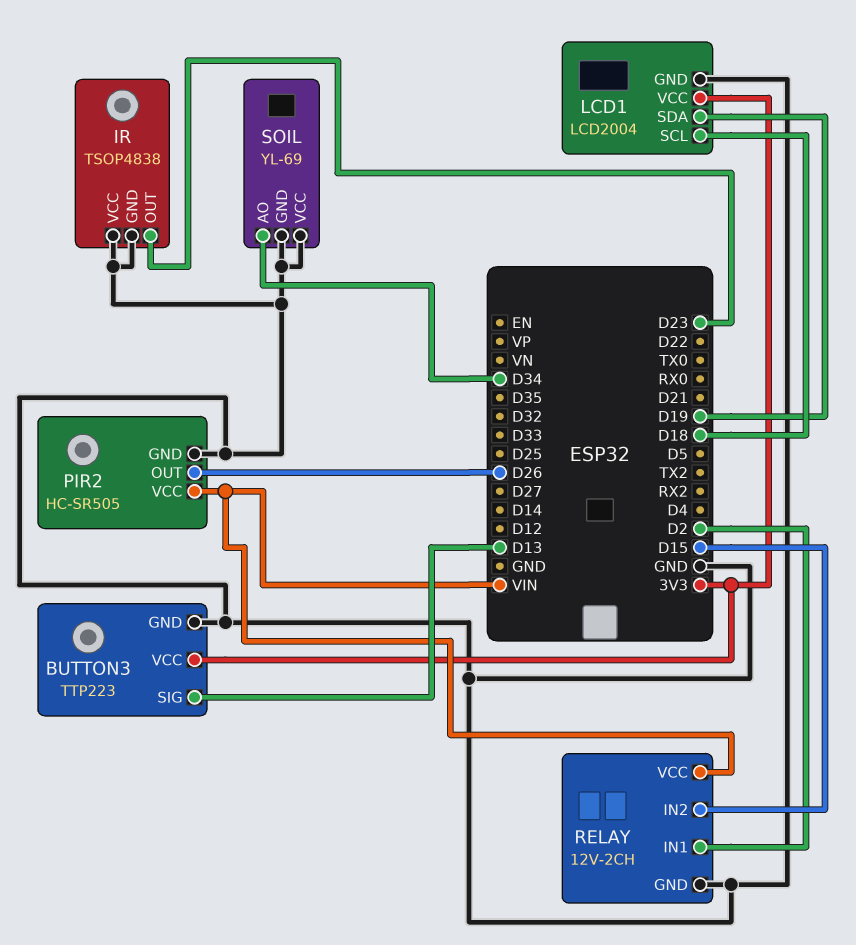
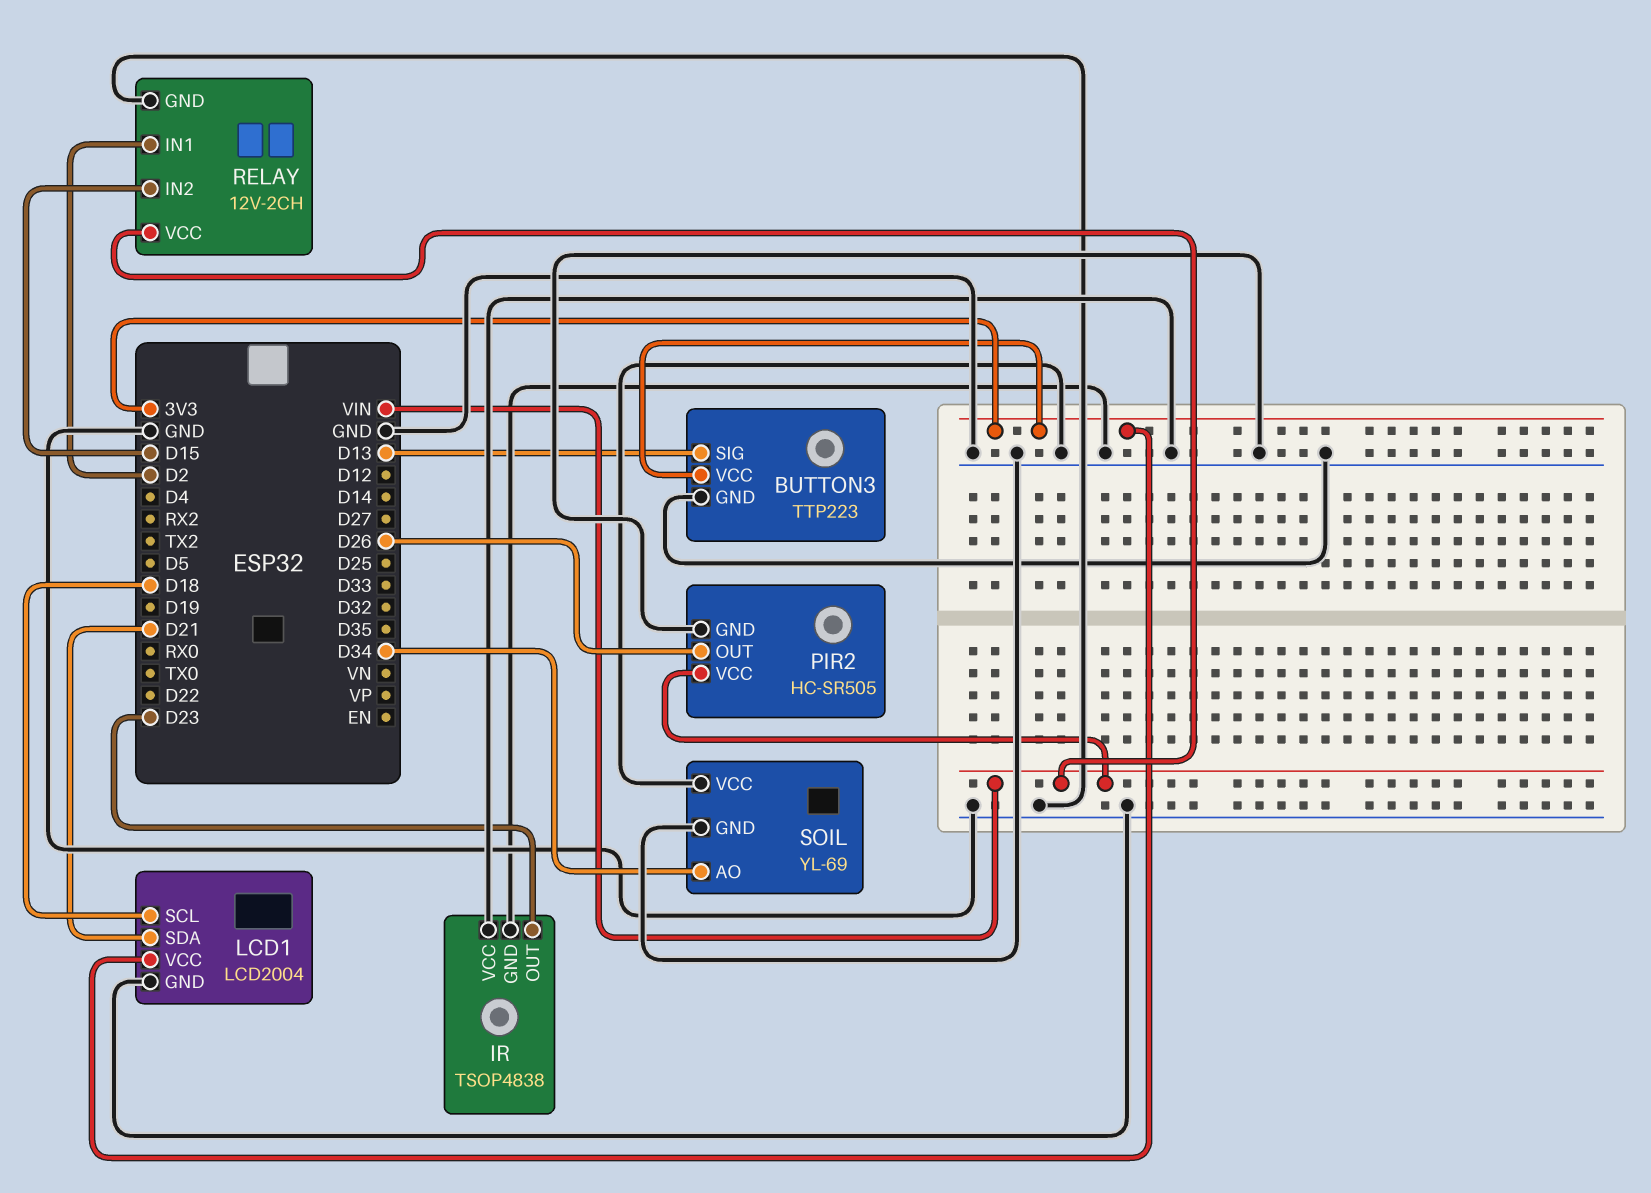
LCD1 pin SDA: D19 -> D21

